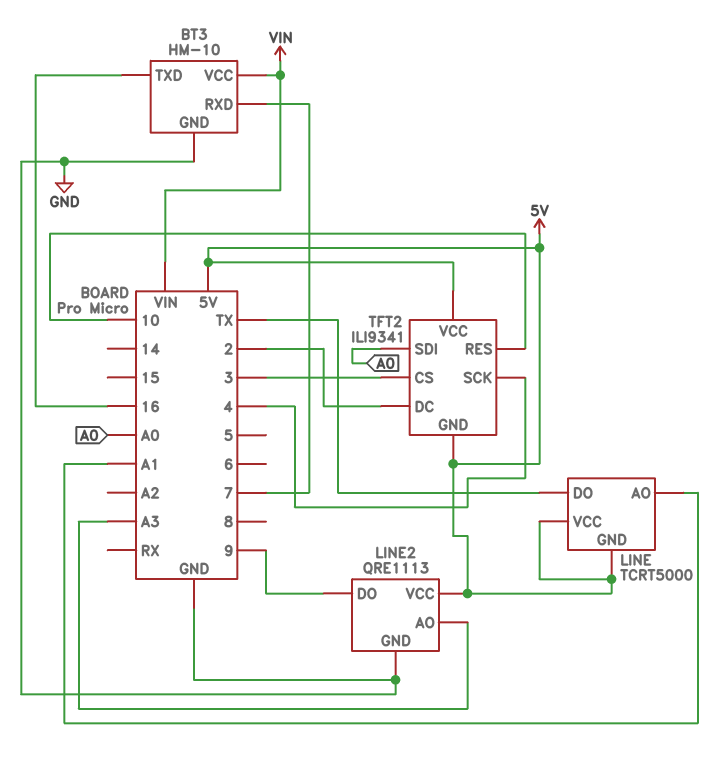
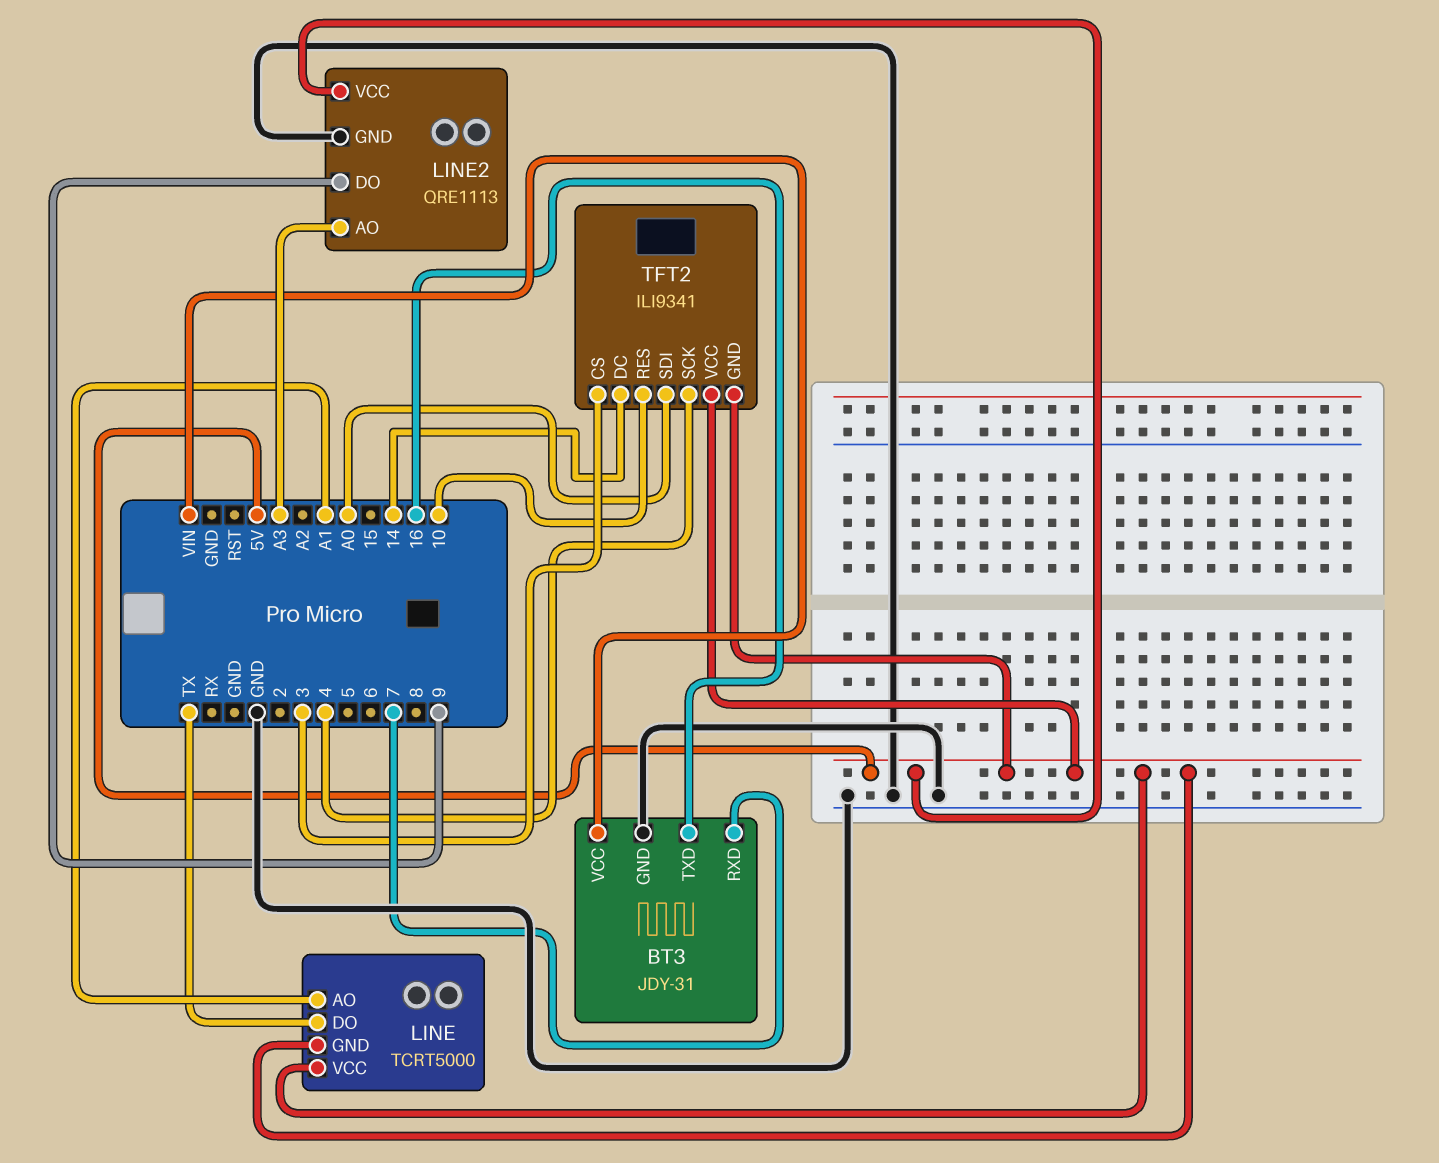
BT3: HM-10 -> JDY-31
TFT2 pin DC: 2 -> 14

